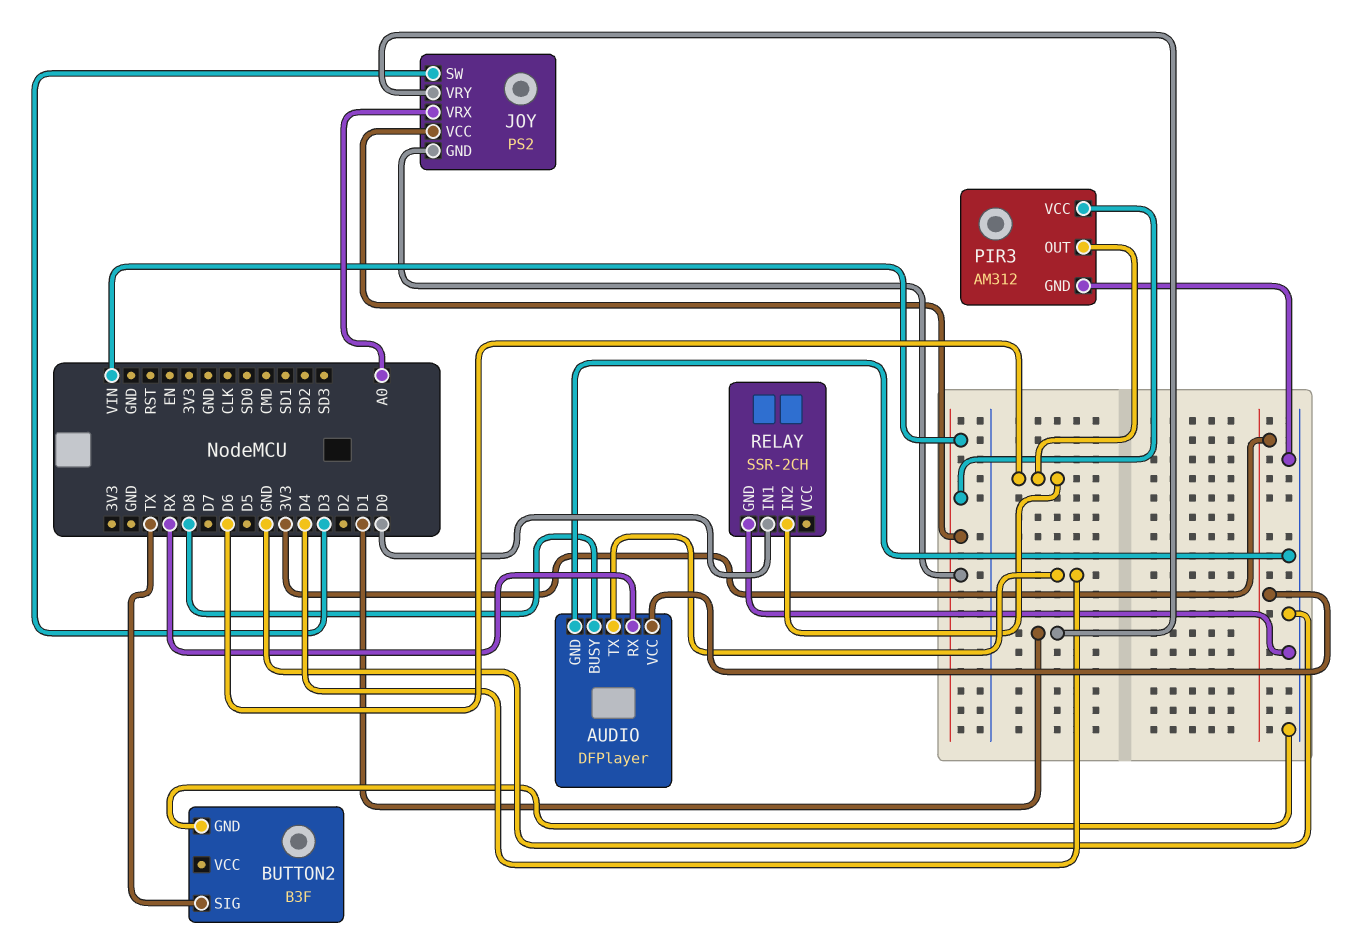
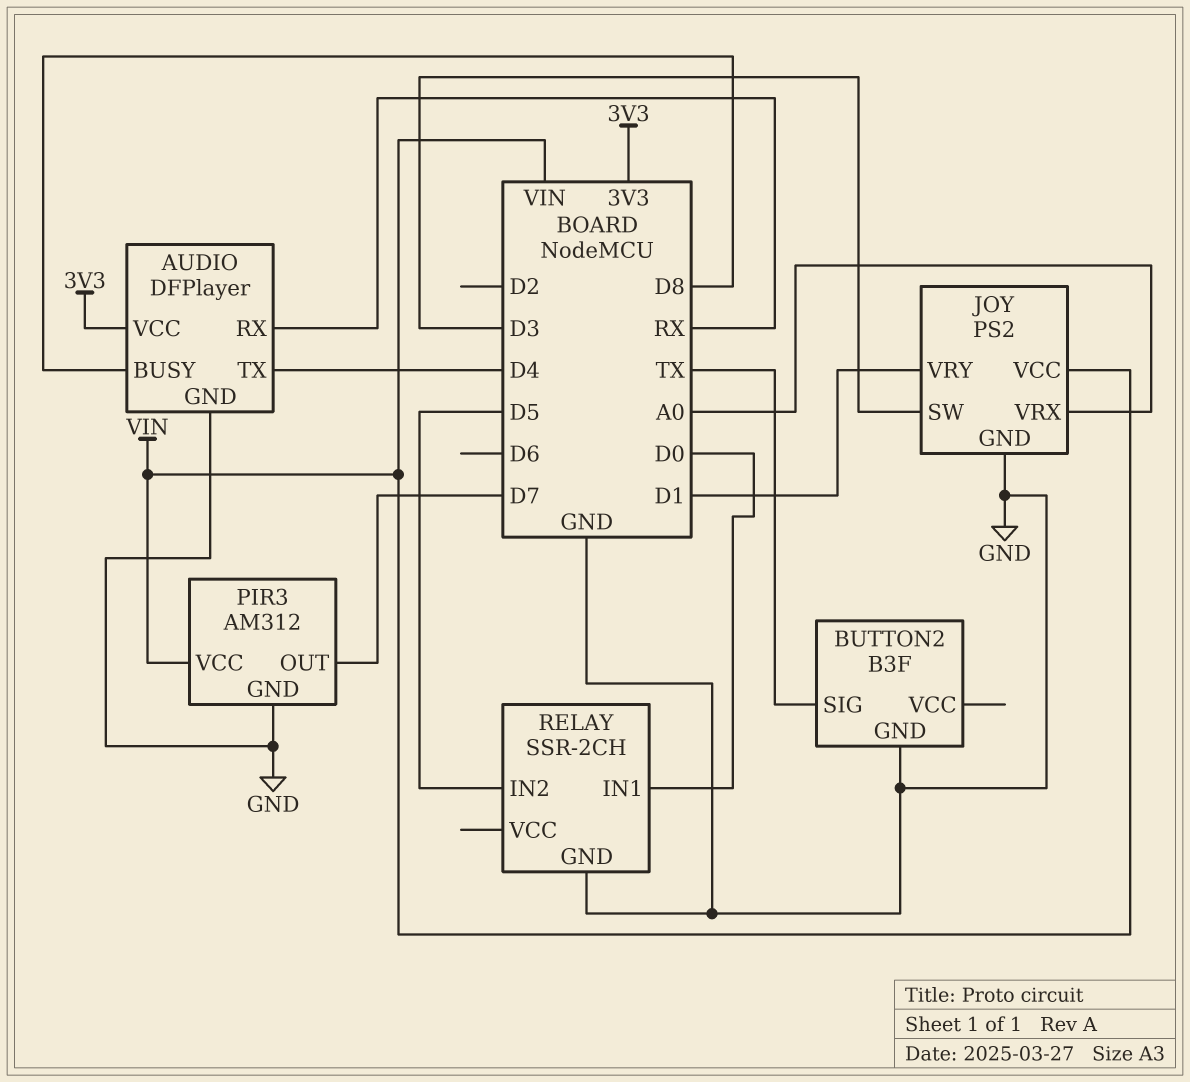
JOY pin GND: VIN -> GND
PIR3 pin OUT: D6 -> D7
RELAY pin IN2: D6 -> D5

